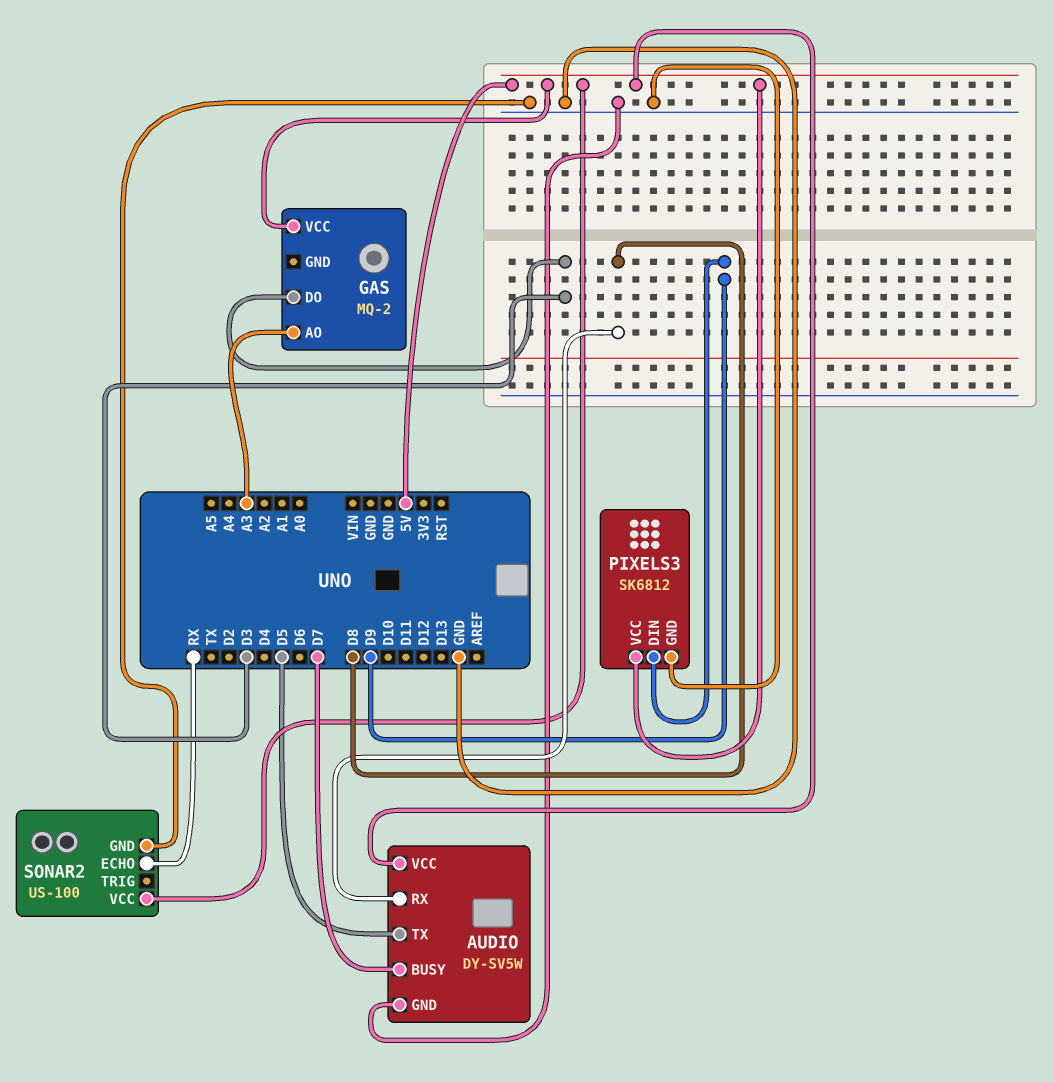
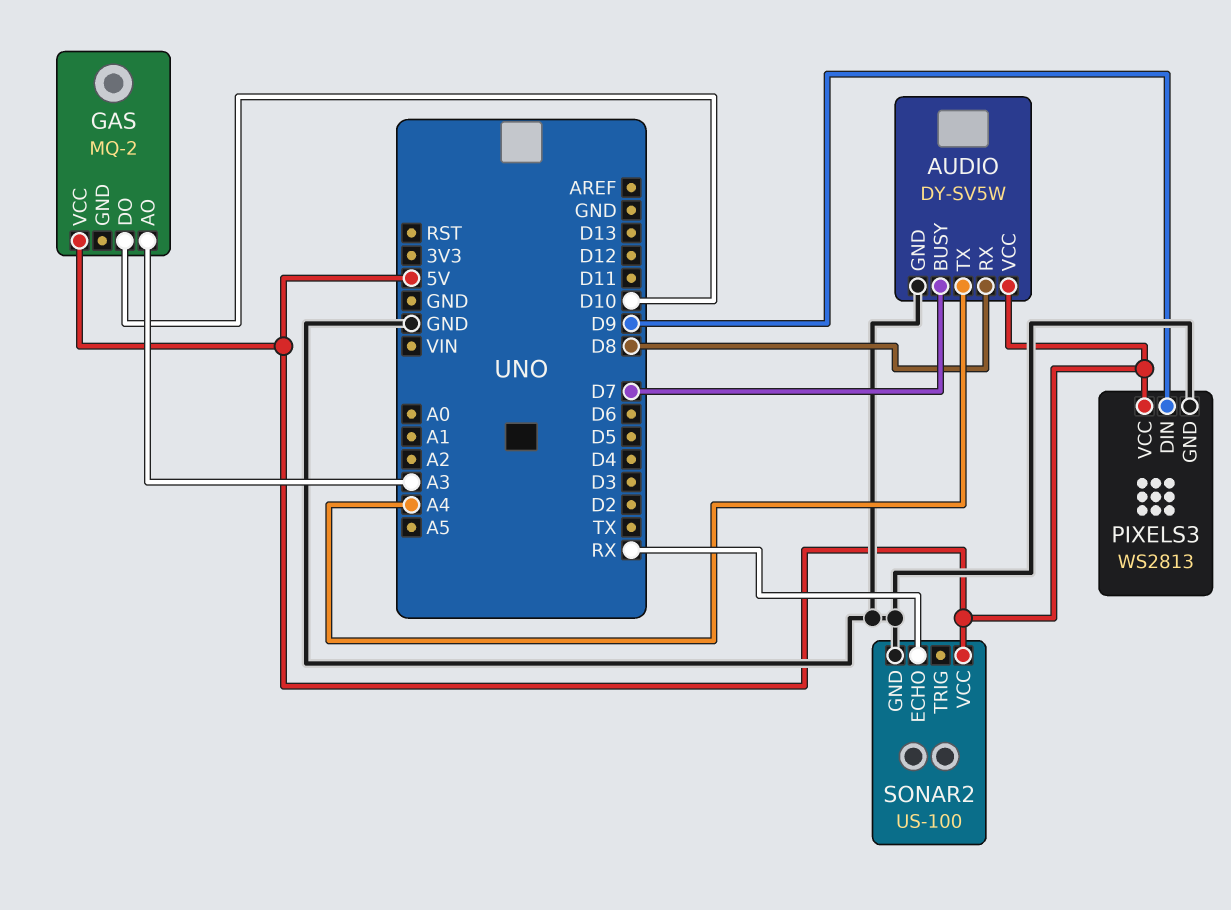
AUDIO pin TX: D5 -> A4
GAS pin DO: D3 -> D10
PIXELS3: SK6812 -> WS2813

